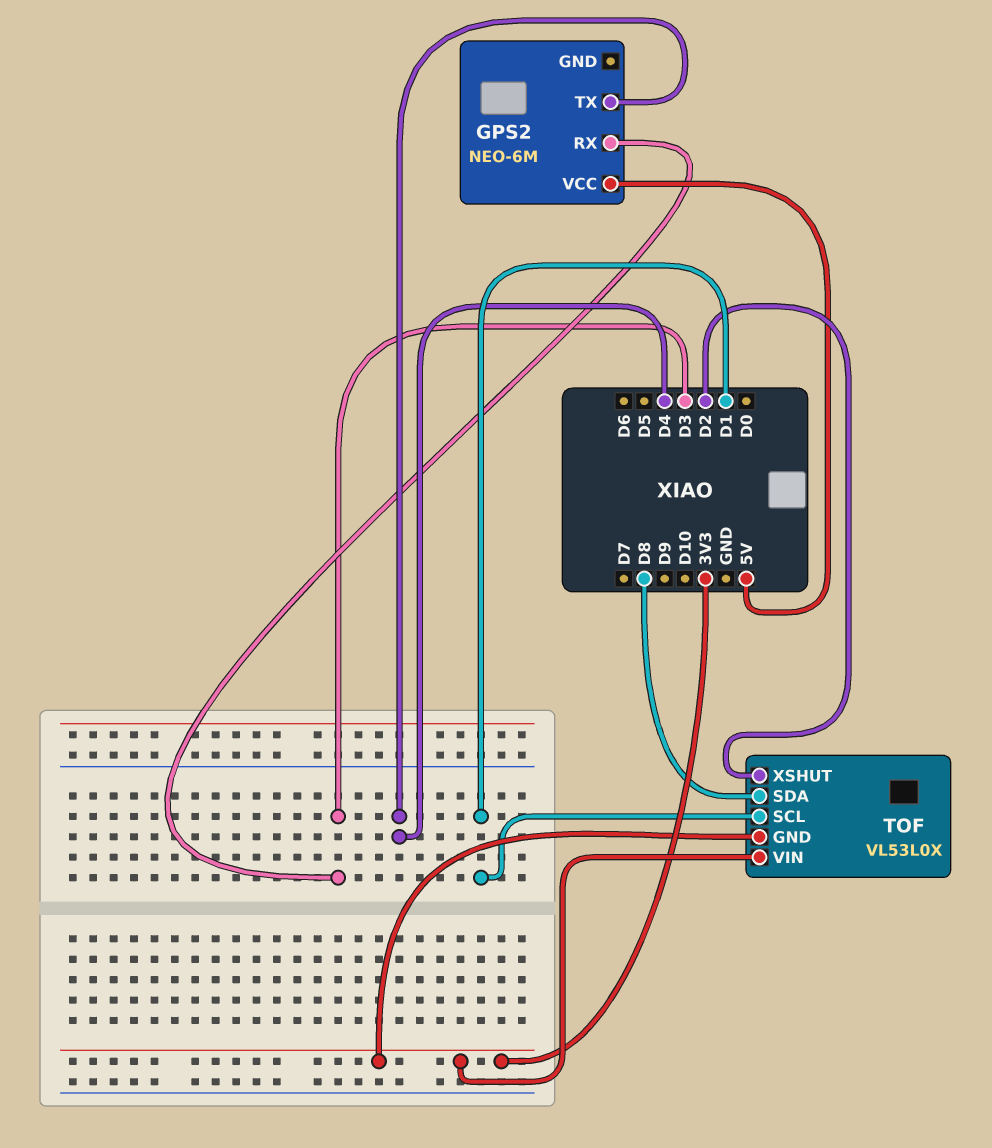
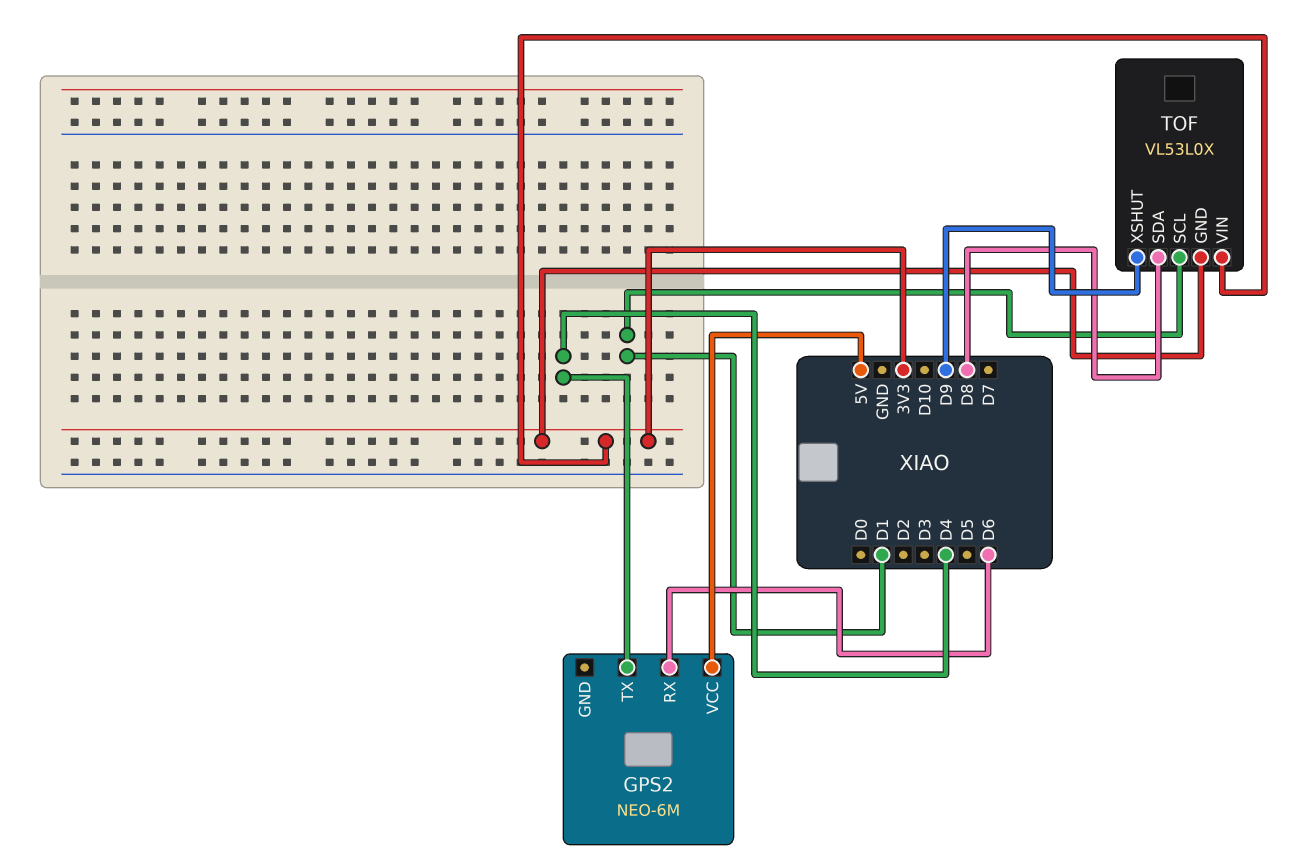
GPS2 pin RX: D3 -> D6
TOF pin XSHUT: D2 -> D9

